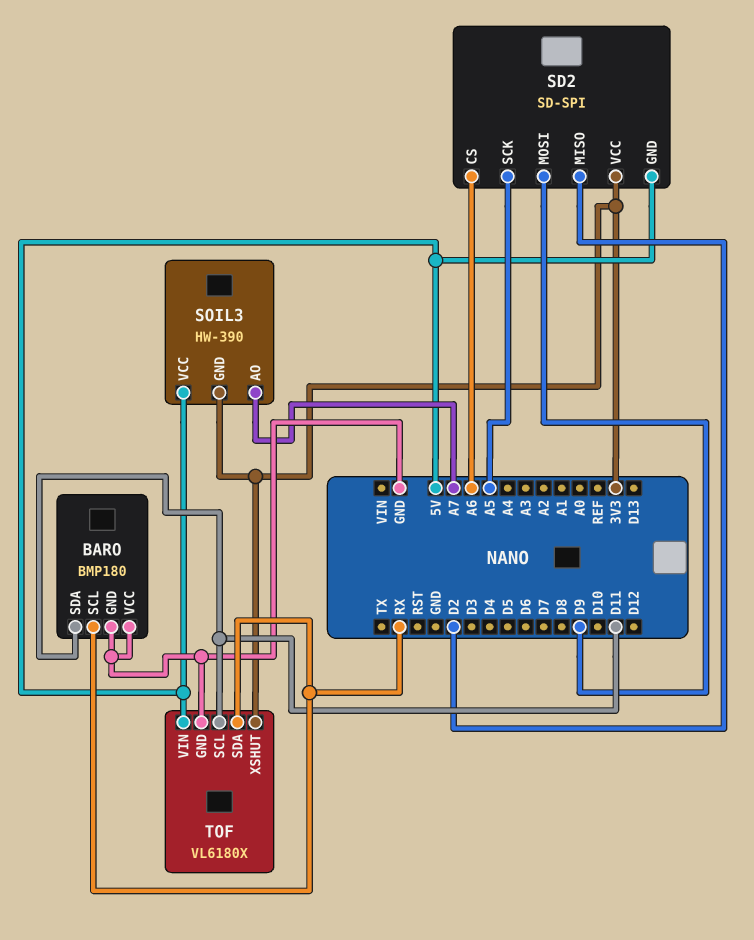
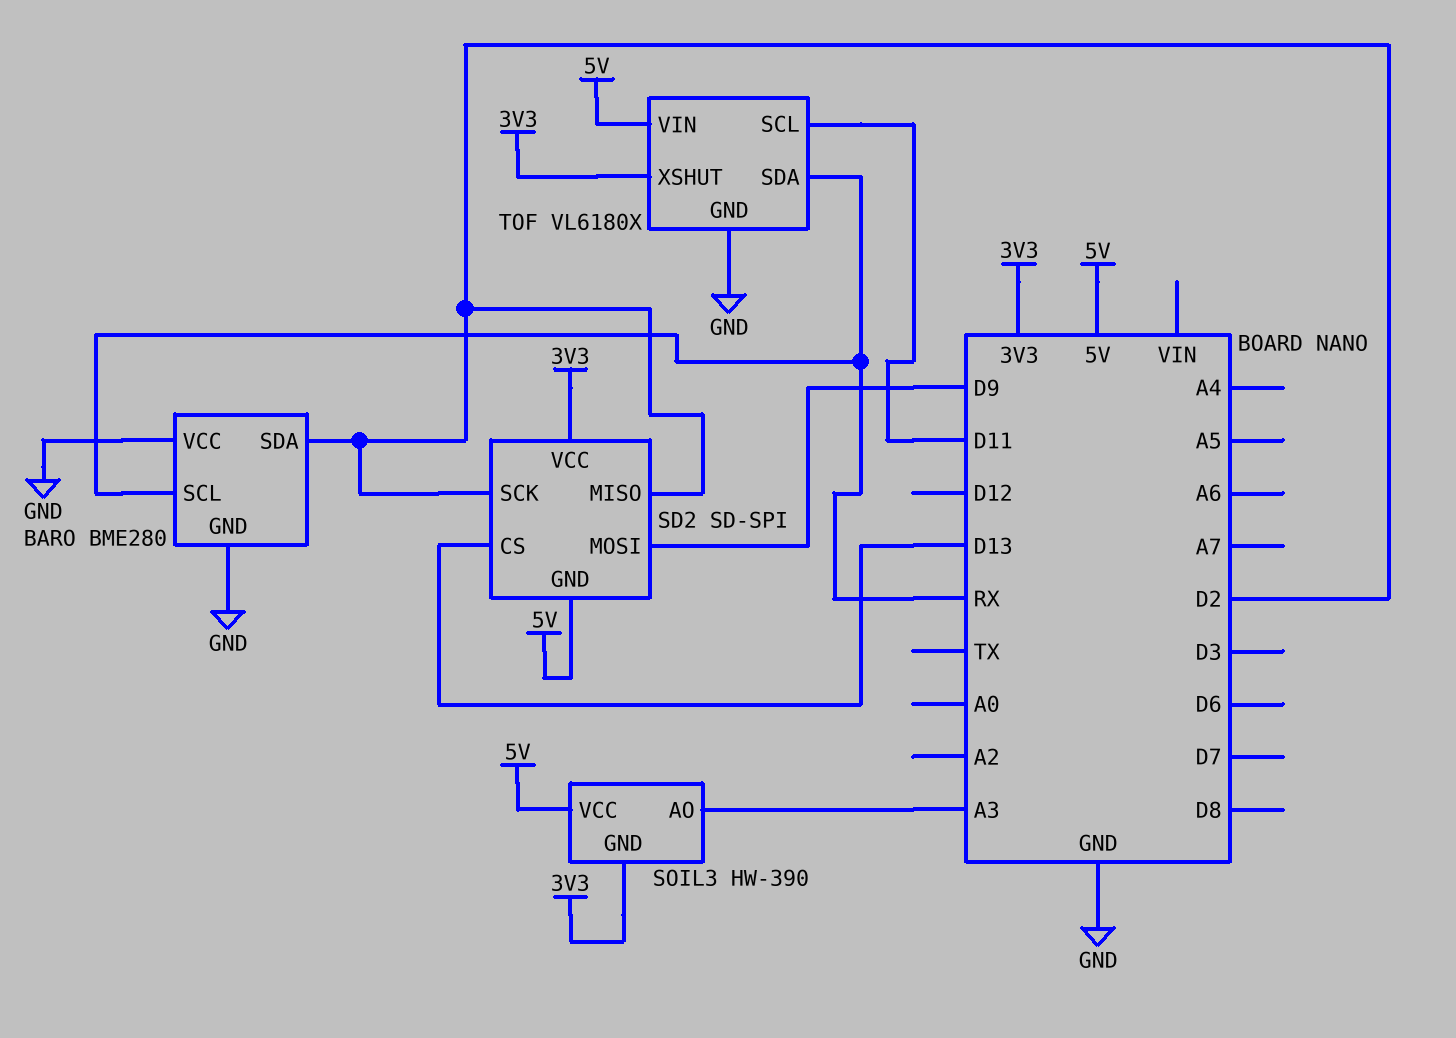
BARO: BMP180 -> BME280
BARO pin SDA: D11 -> D2
SD2 pin CS: A6 -> D13
SD2 pin SCK: A5 -> D2
SOIL3 pin AO: A7 -> A3

